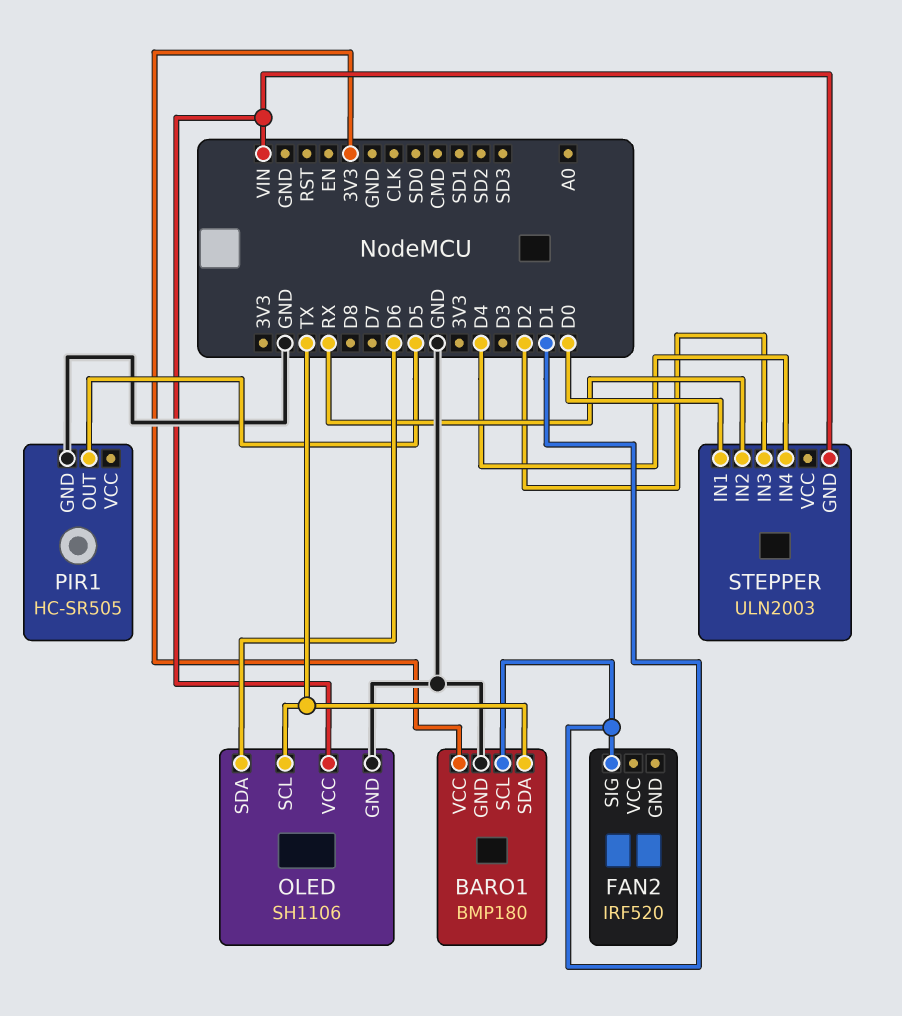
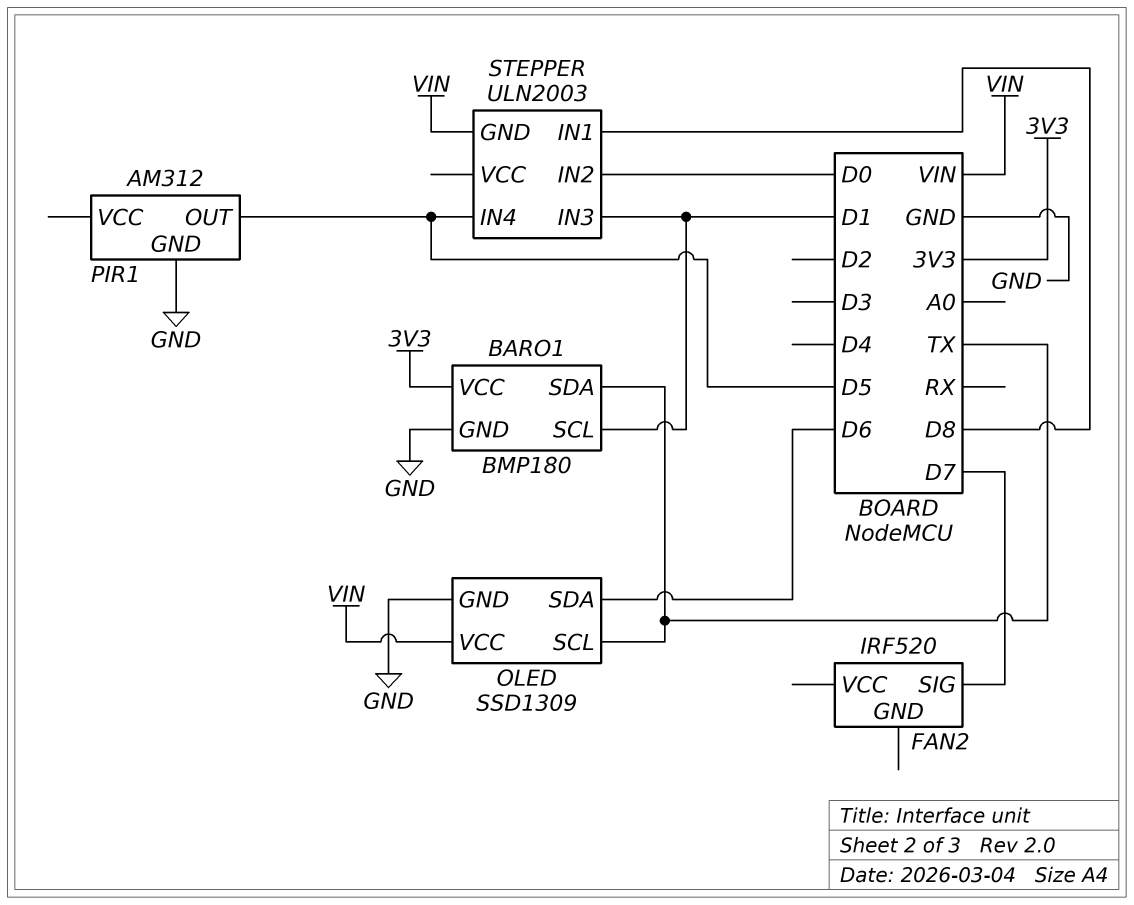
FAN2 pin SIG: D1 -> D7
OLED: SH1106 -> SSD1309
PIR1: HC-SR505 -> AM312
STEPPER pin IN1: D0 -> D8
STEPPER pin IN2: RX -> D0
STEPPER pin IN3: D2 -> D1
STEPPER pin IN4: D4 -> D5

